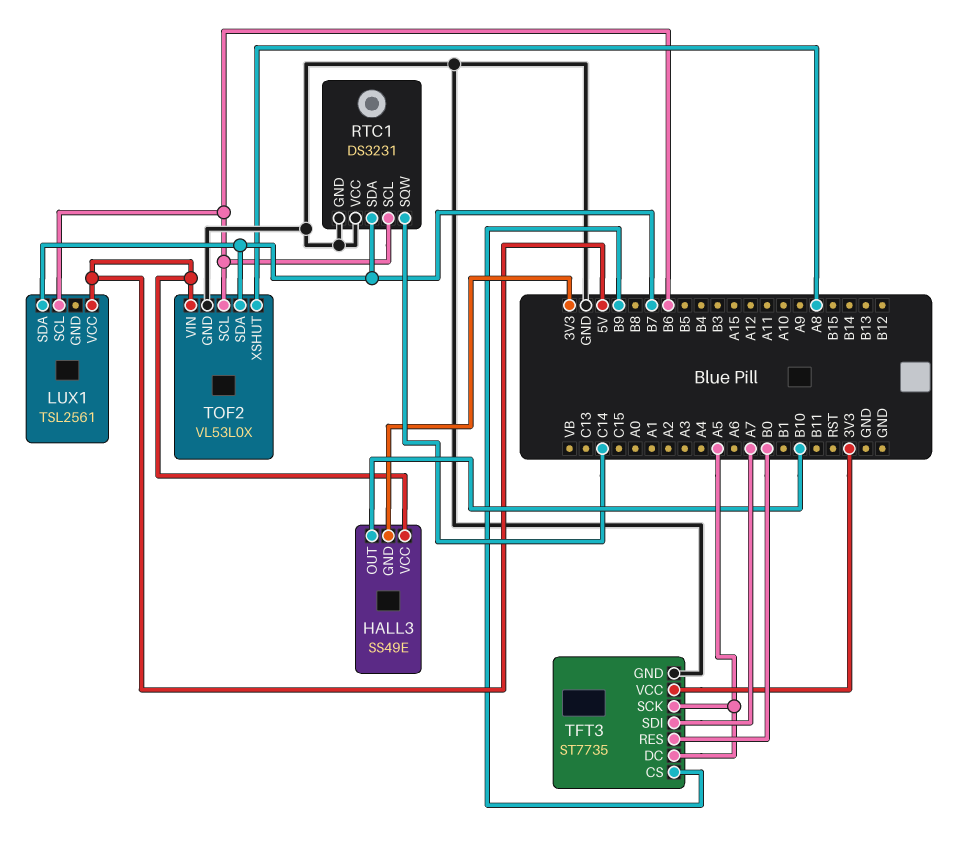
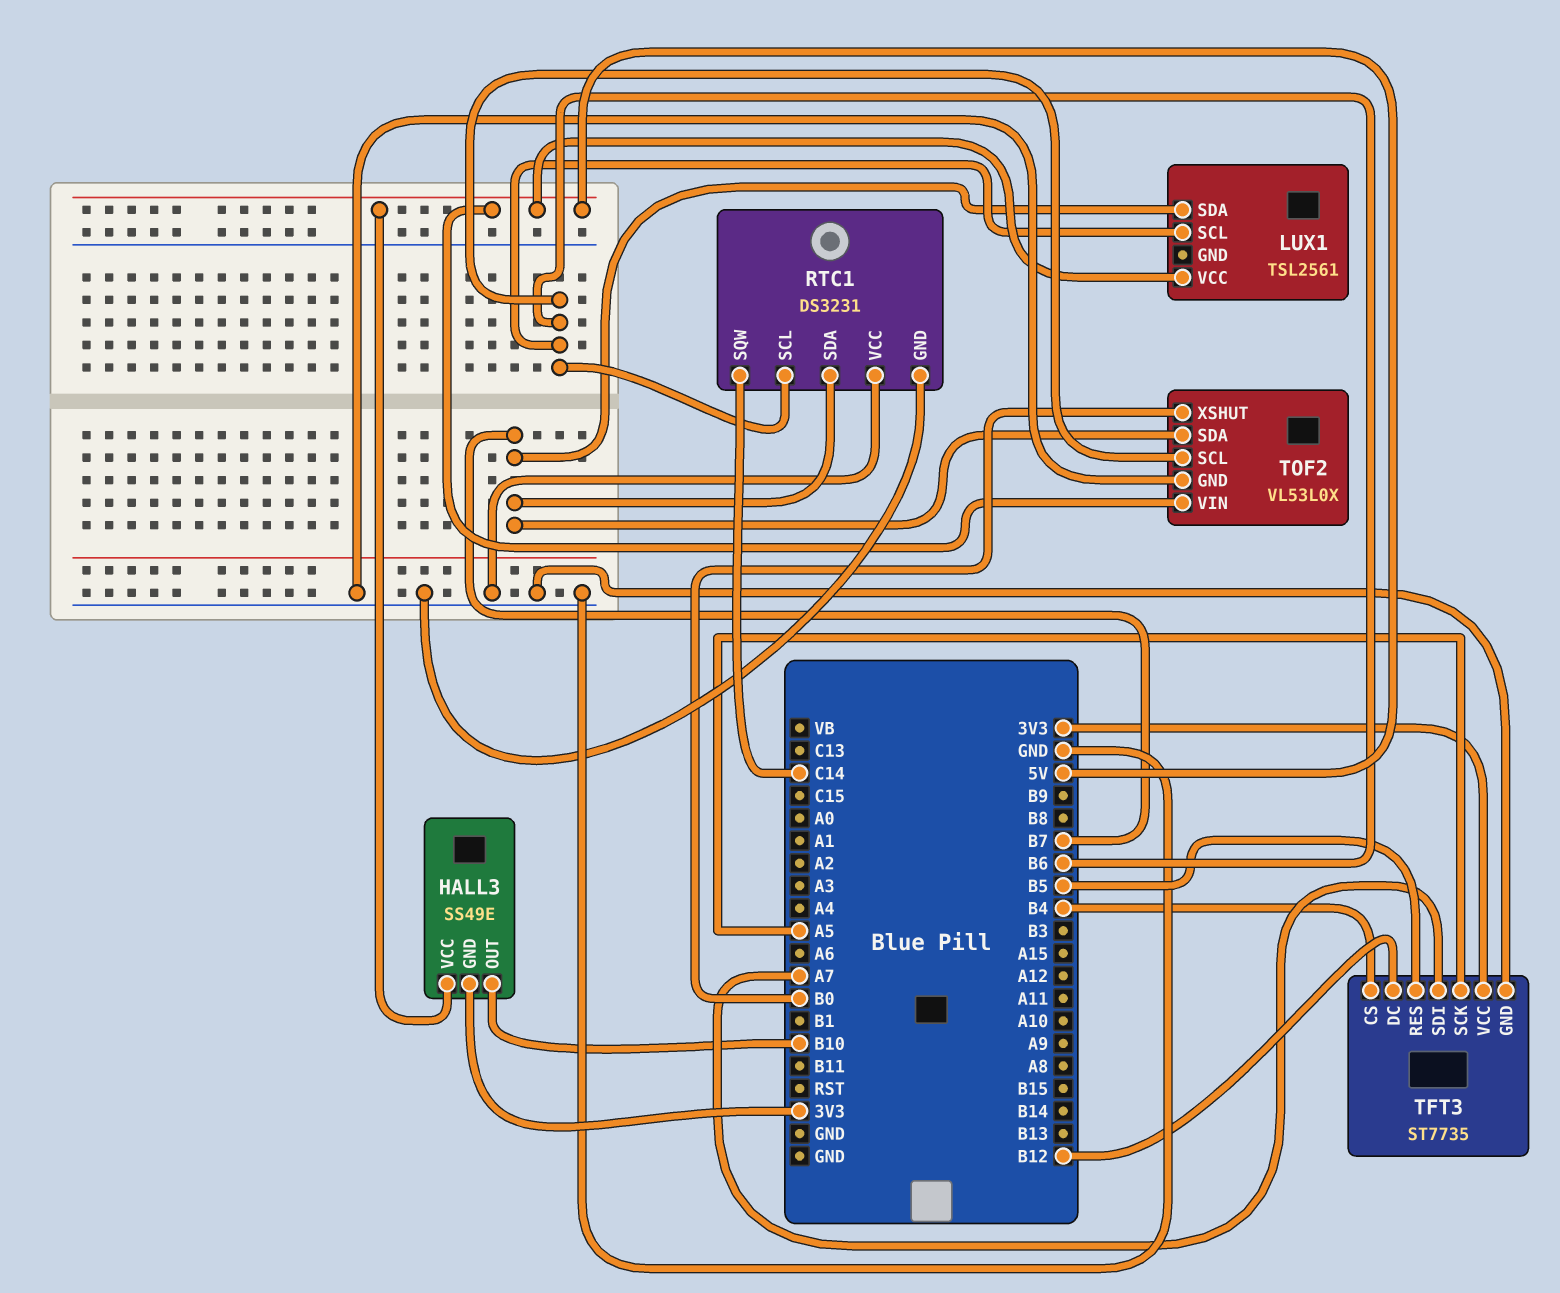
TFT3 pin CS: B9 -> B4
TFT3 pin DC: A5 -> B12
TFT3 pin RES: B0 -> B5
TOF2 pin XSHUT: A8 -> B0

